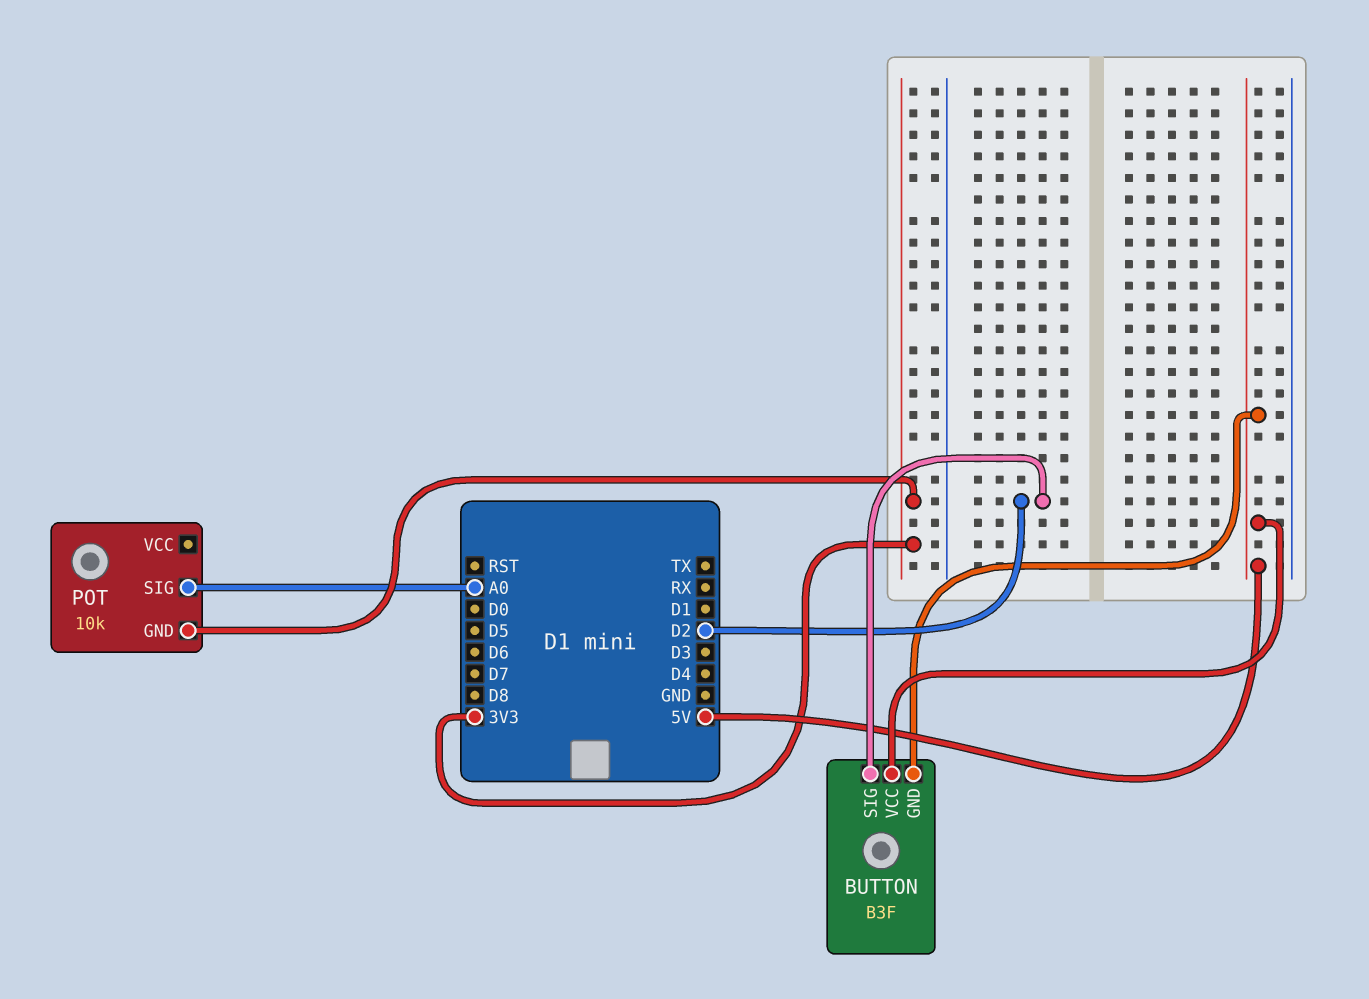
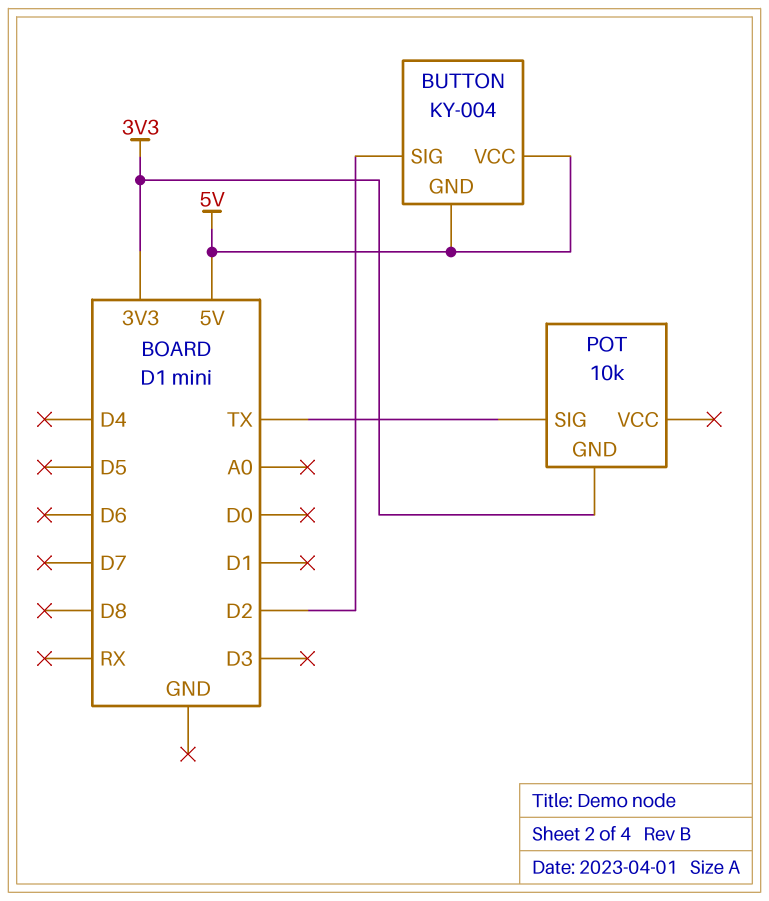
BUTTON: B3F -> KY-004
POT pin SIG: A0 -> TX

